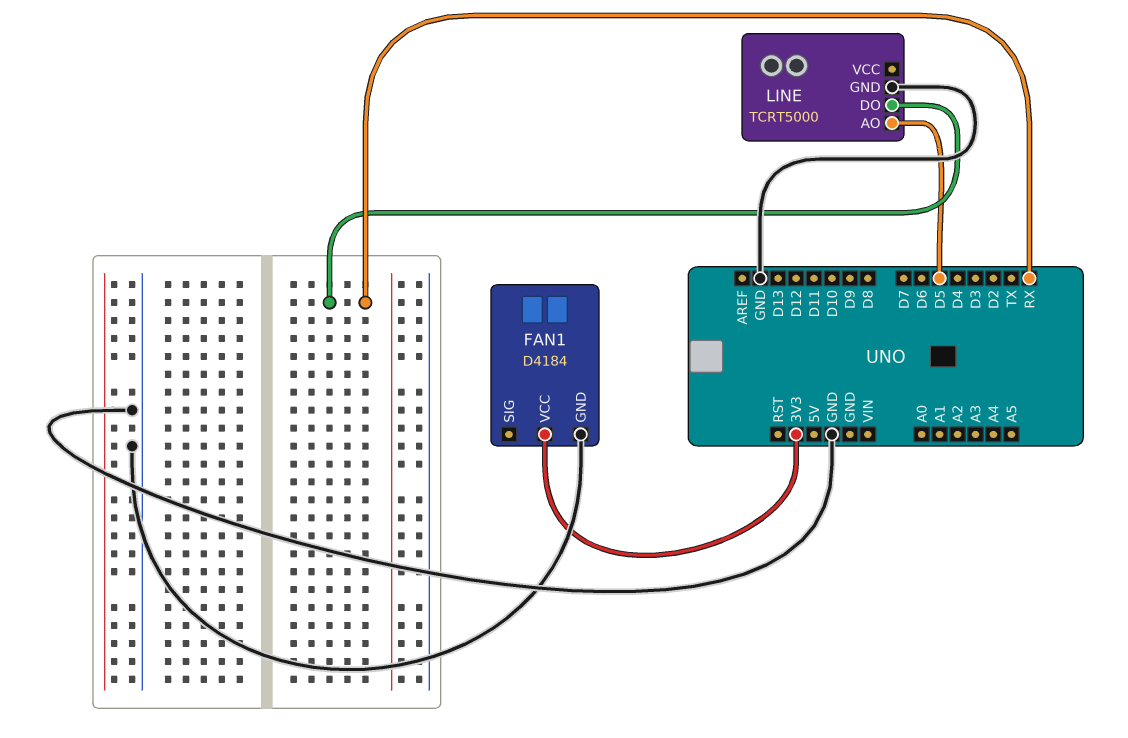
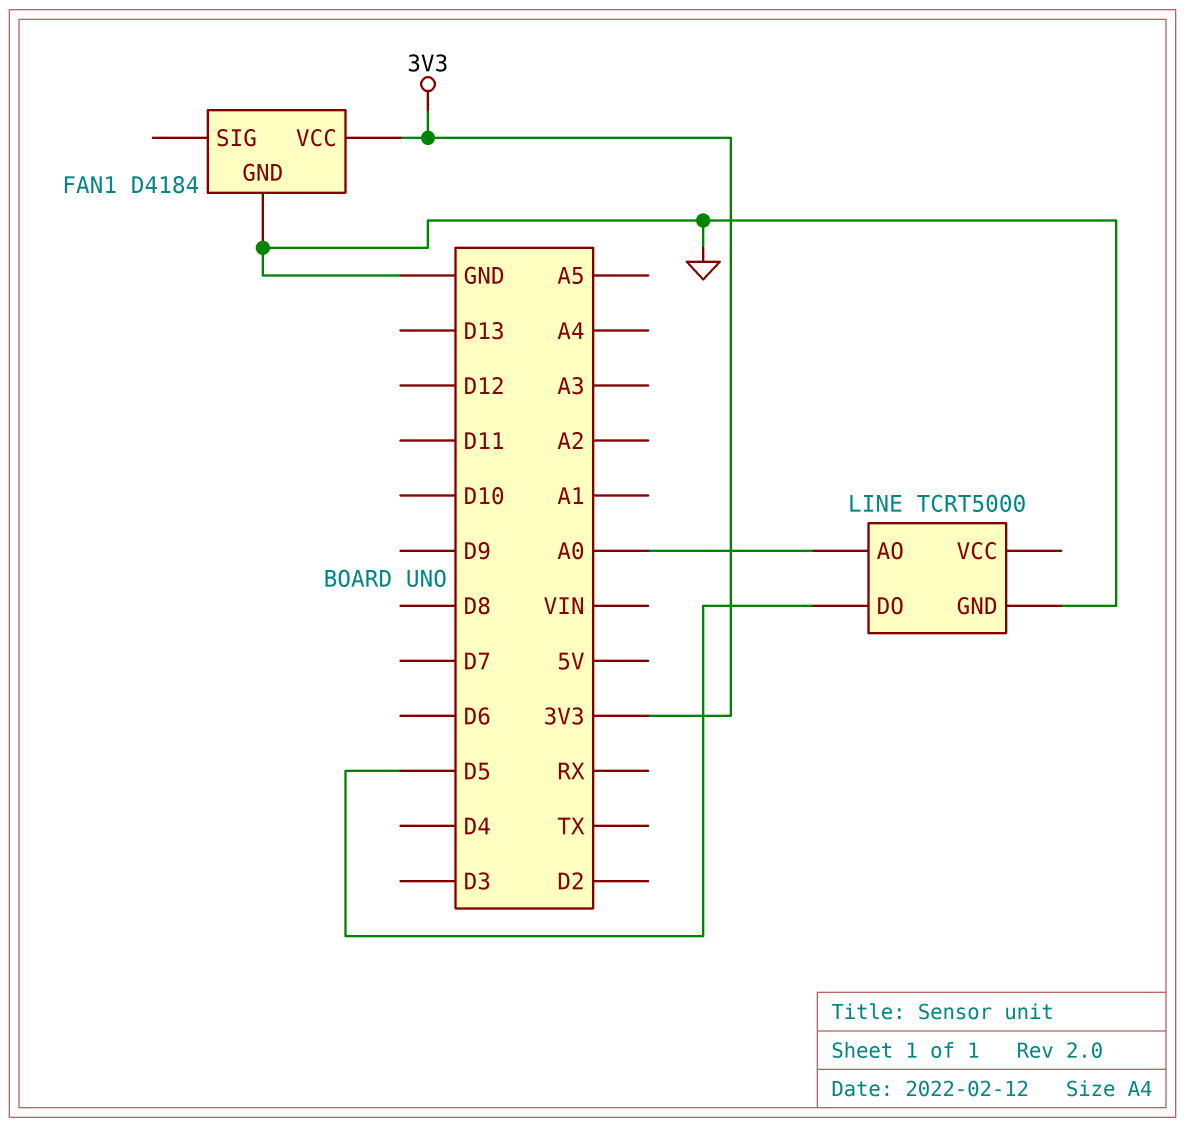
LINE pin AO: D5 -> A0
LINE pin DO: RX -> D5

